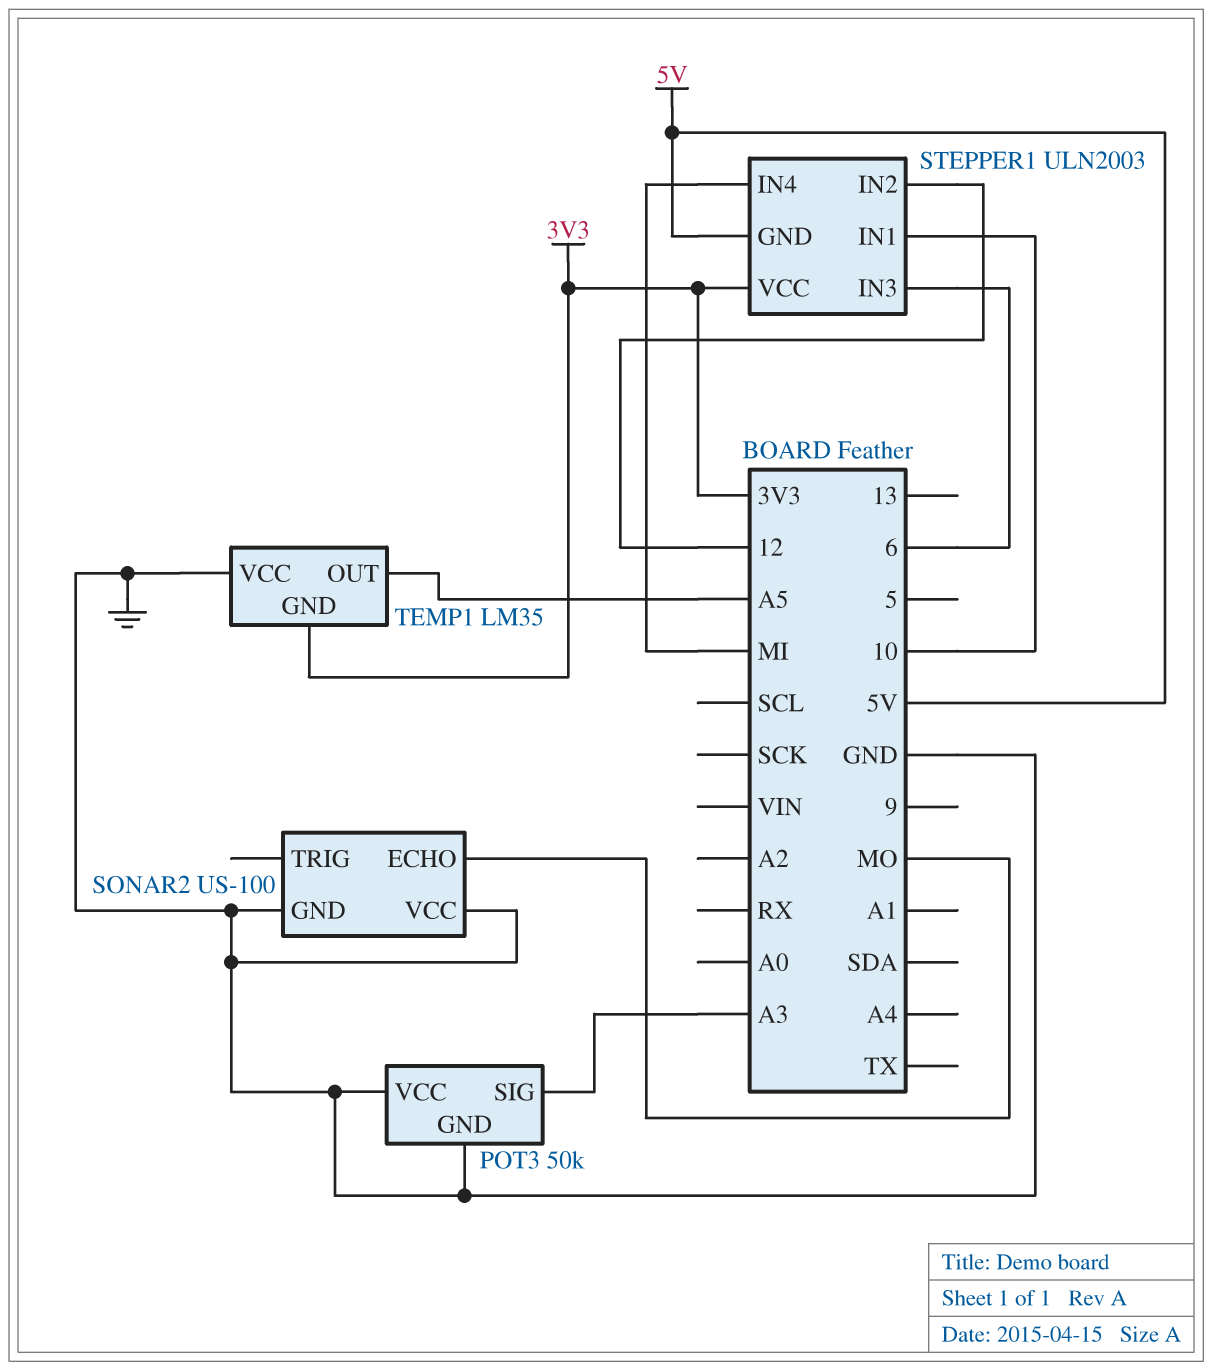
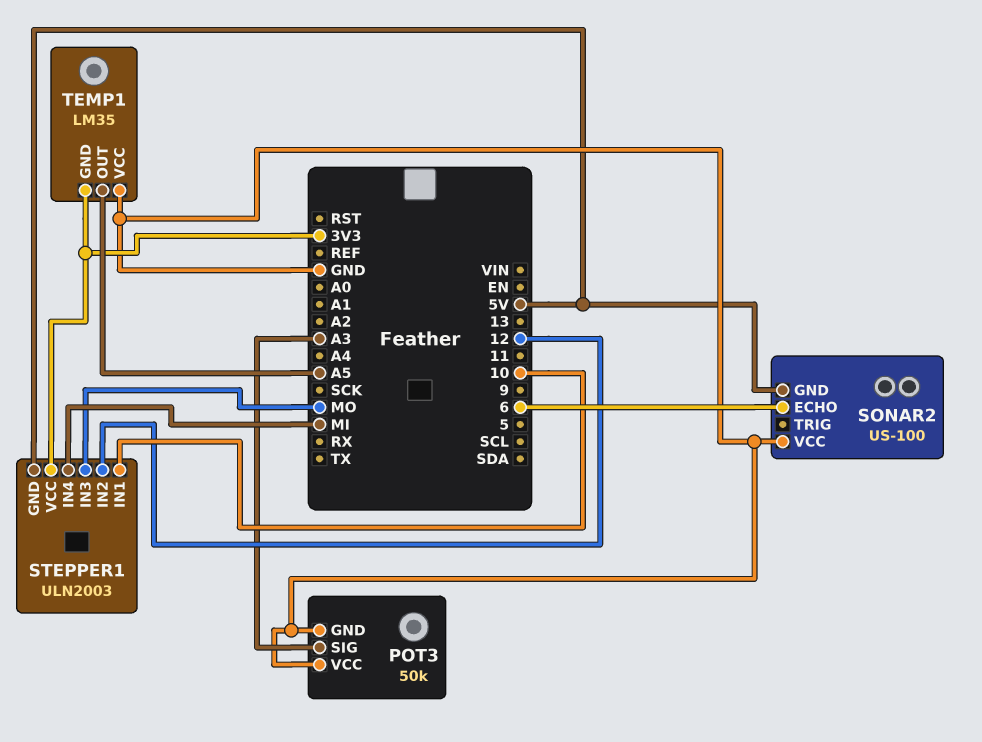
SONAR2 pin ECHO: MO -> 6
SONAR2 pin GND: GND -> 5V
STEPPER1 pin IN3: 6 -> MO

